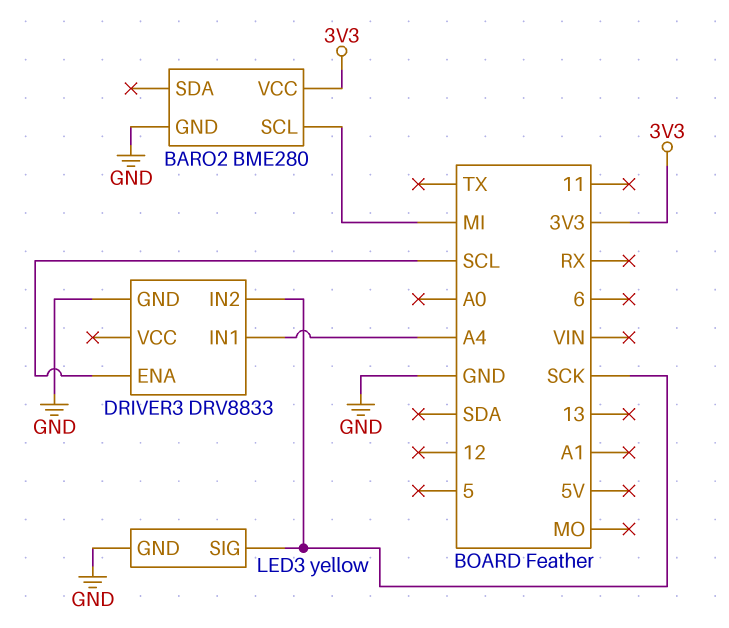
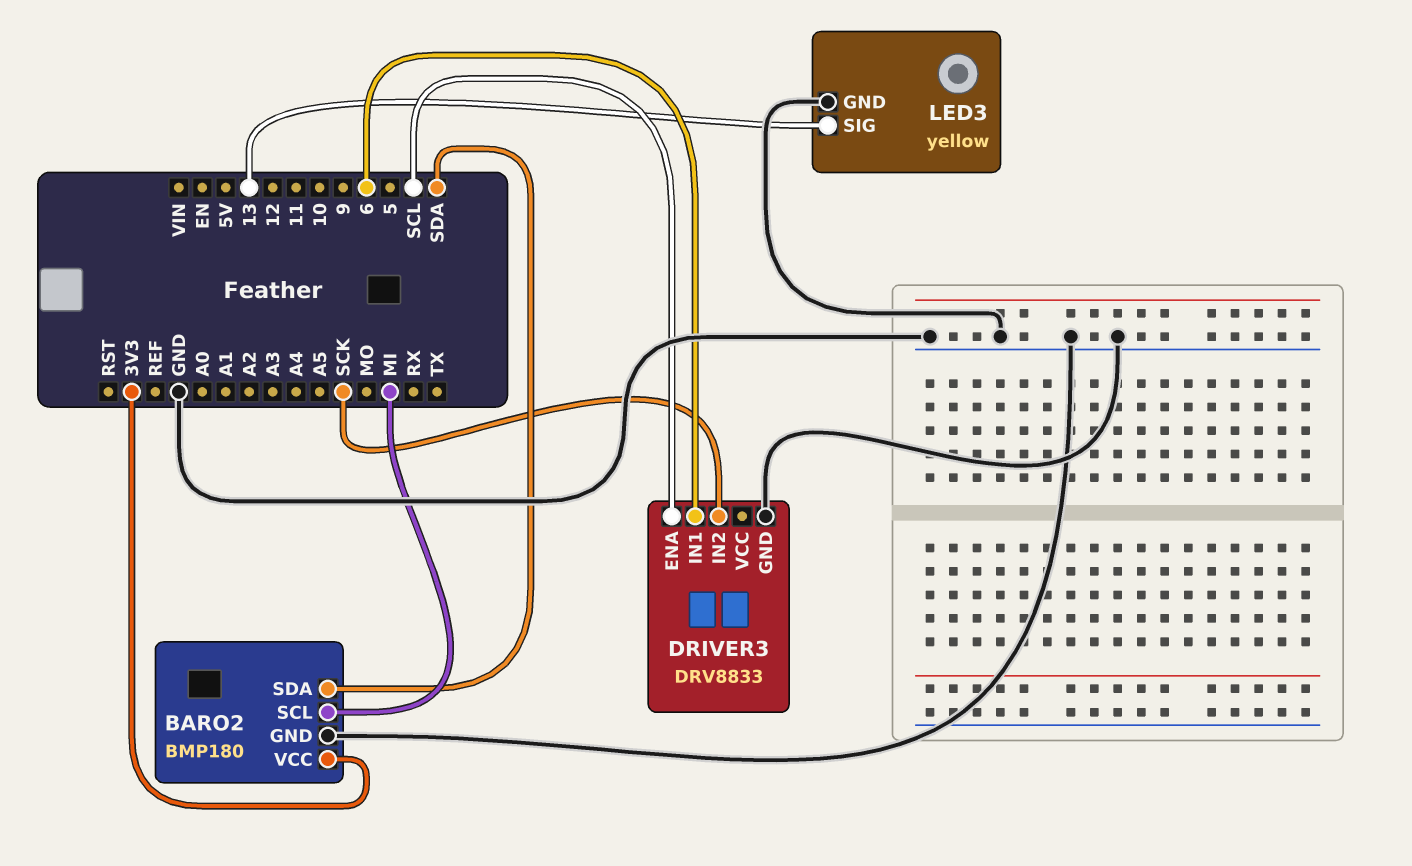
BARO2: BME280 -> BMP180
BARO2 pin SDA: none -> SDA
DRIVER3 pin IN1: A4 -> 6
LED3 pin SIG: SCK -> 13

